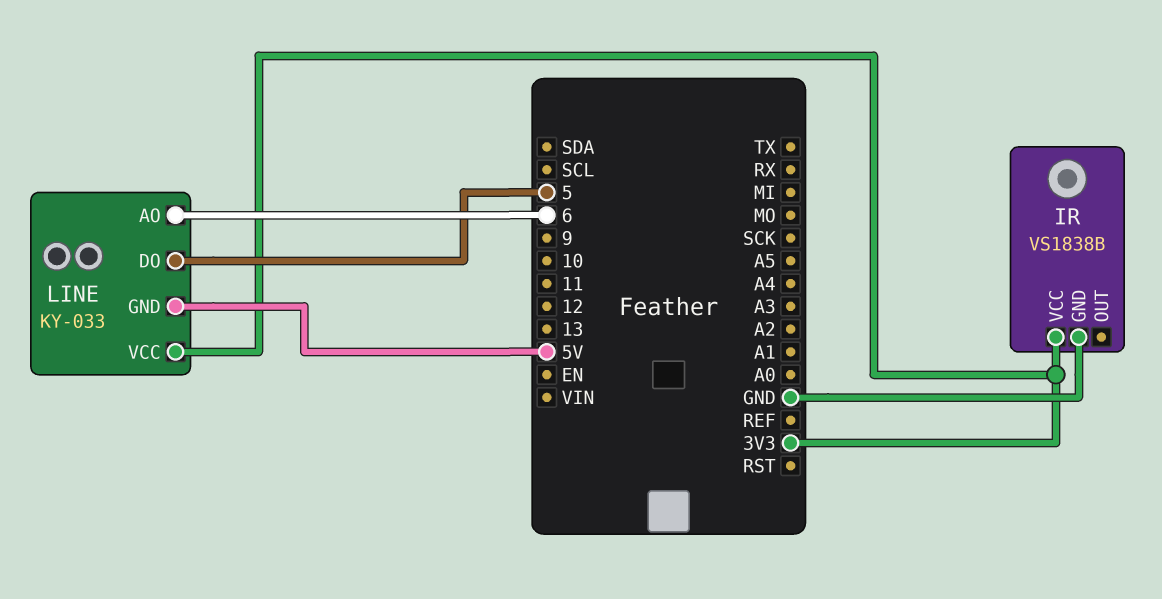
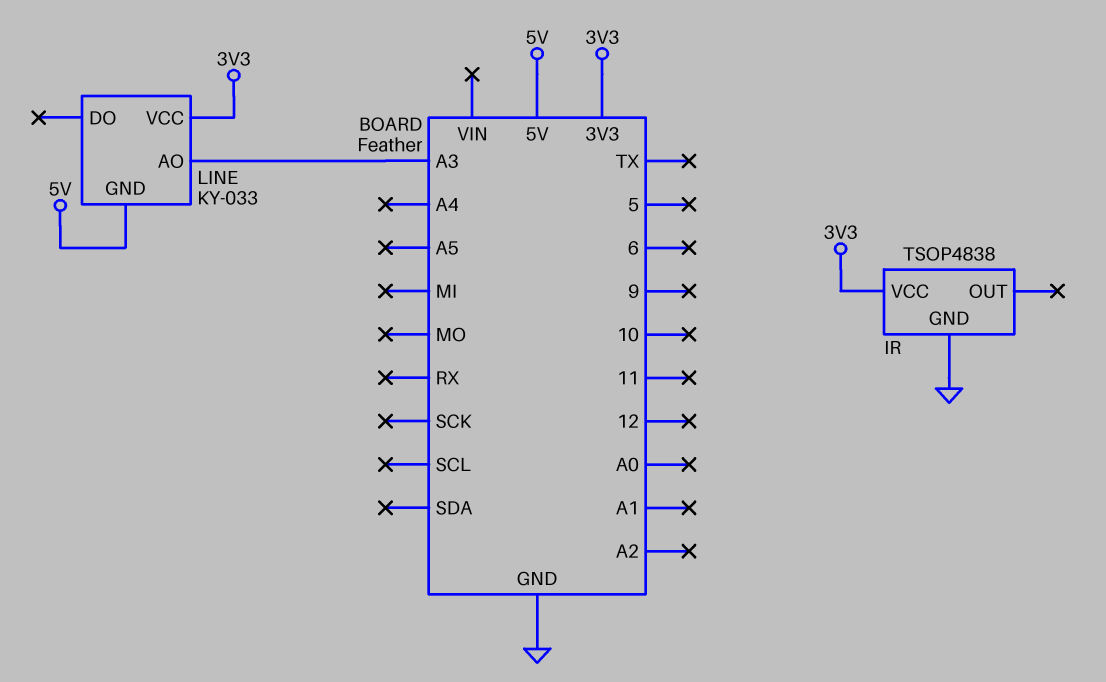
IR: VS1838B -> TSOP4838
LINE pin AO: 6 -> A3
LINE pin DO: 5 -> none

